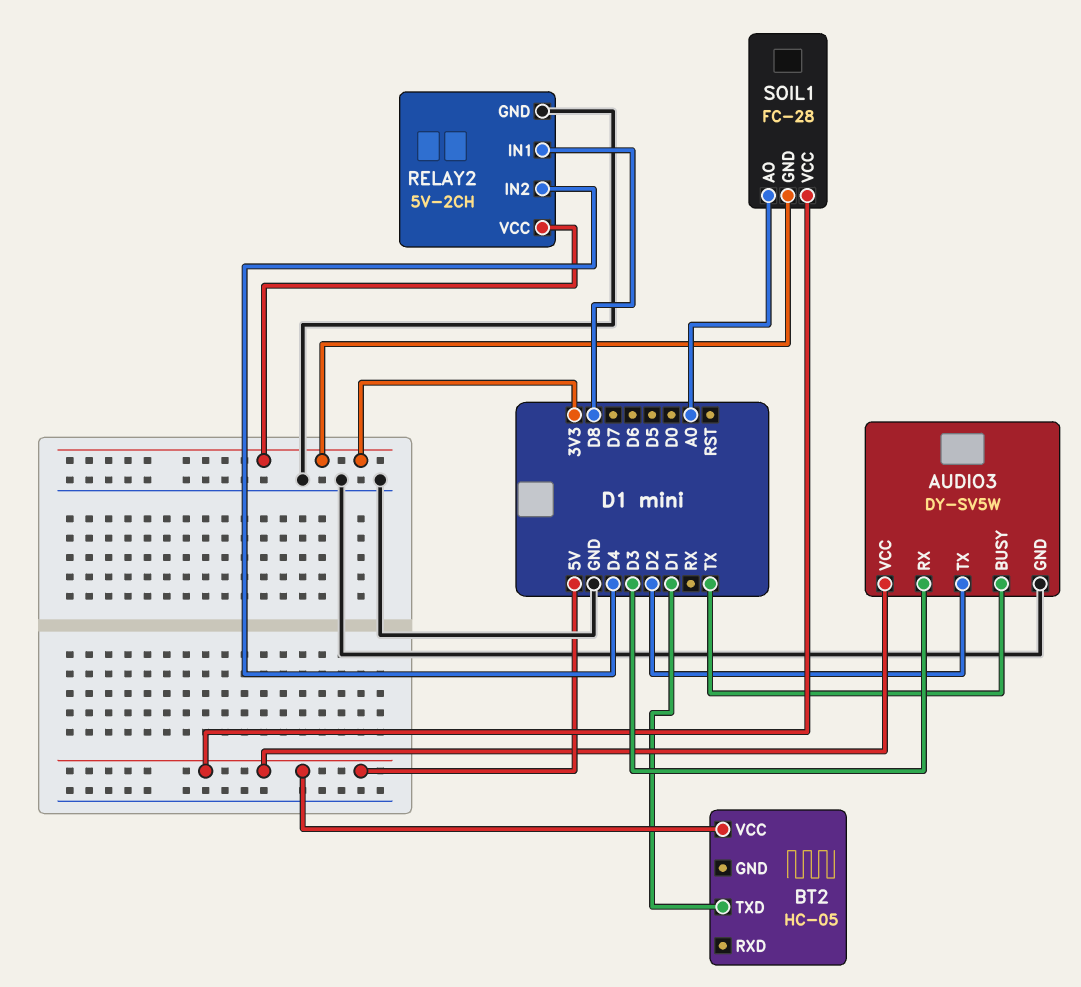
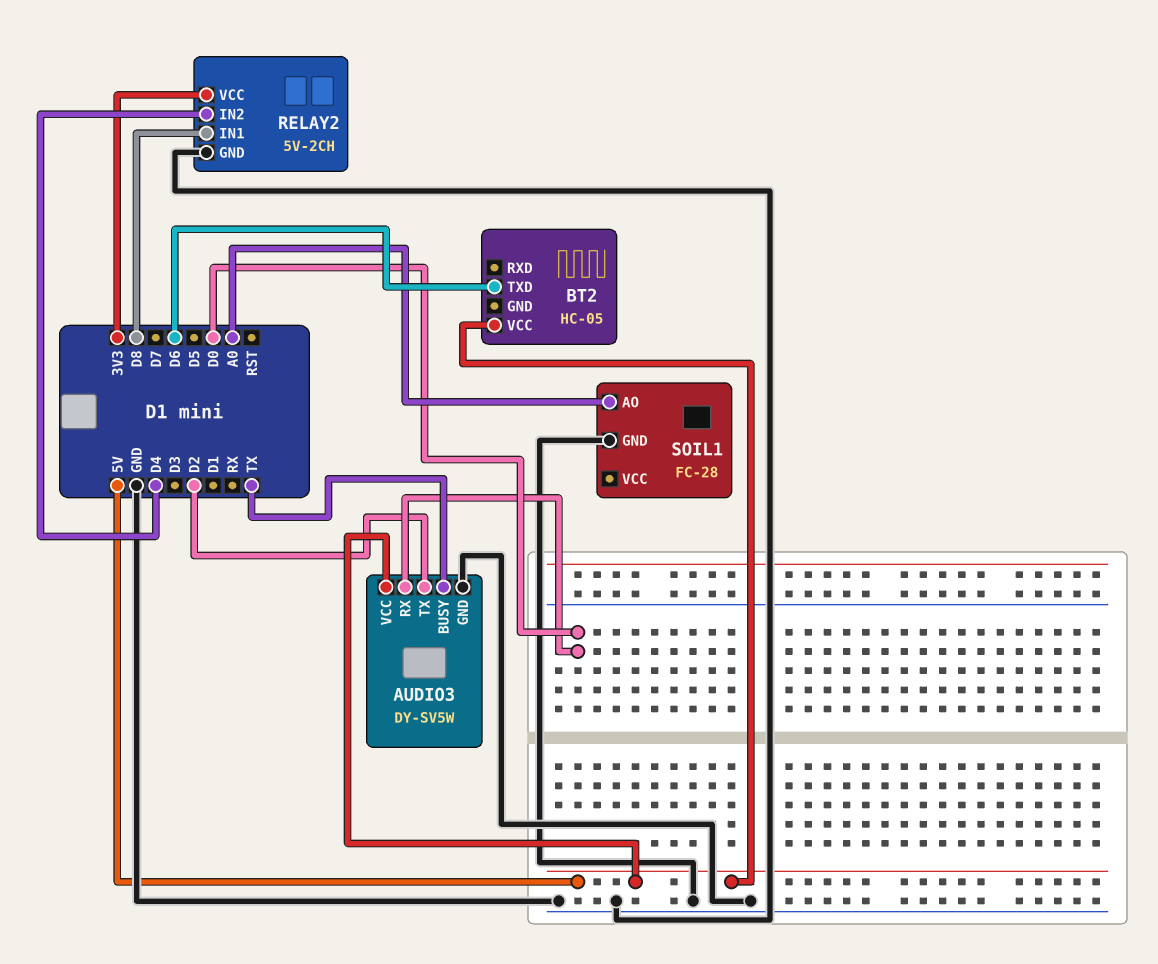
AUDIO3 pin RX: D3 -> D0
BT2 pin TXD: D1 -> D6
SOIL1 pin GND: 3V3 -> GND
SOIL1 pin VCC: 5V -> none

